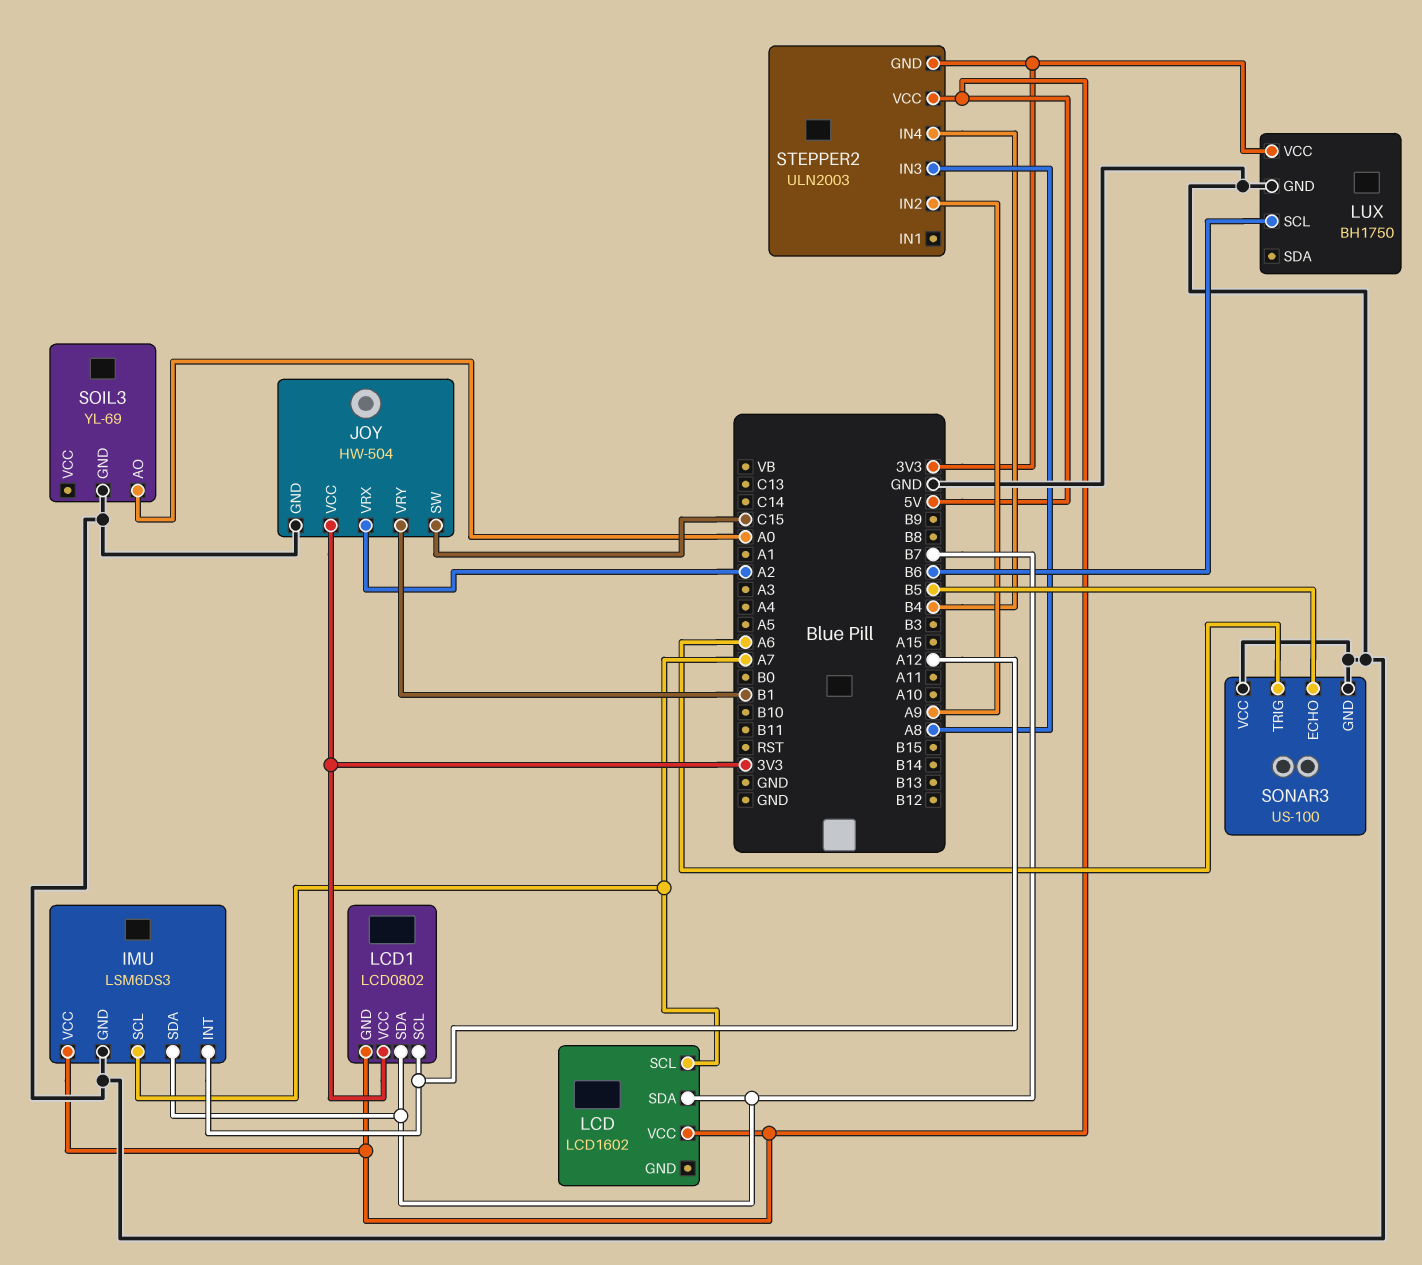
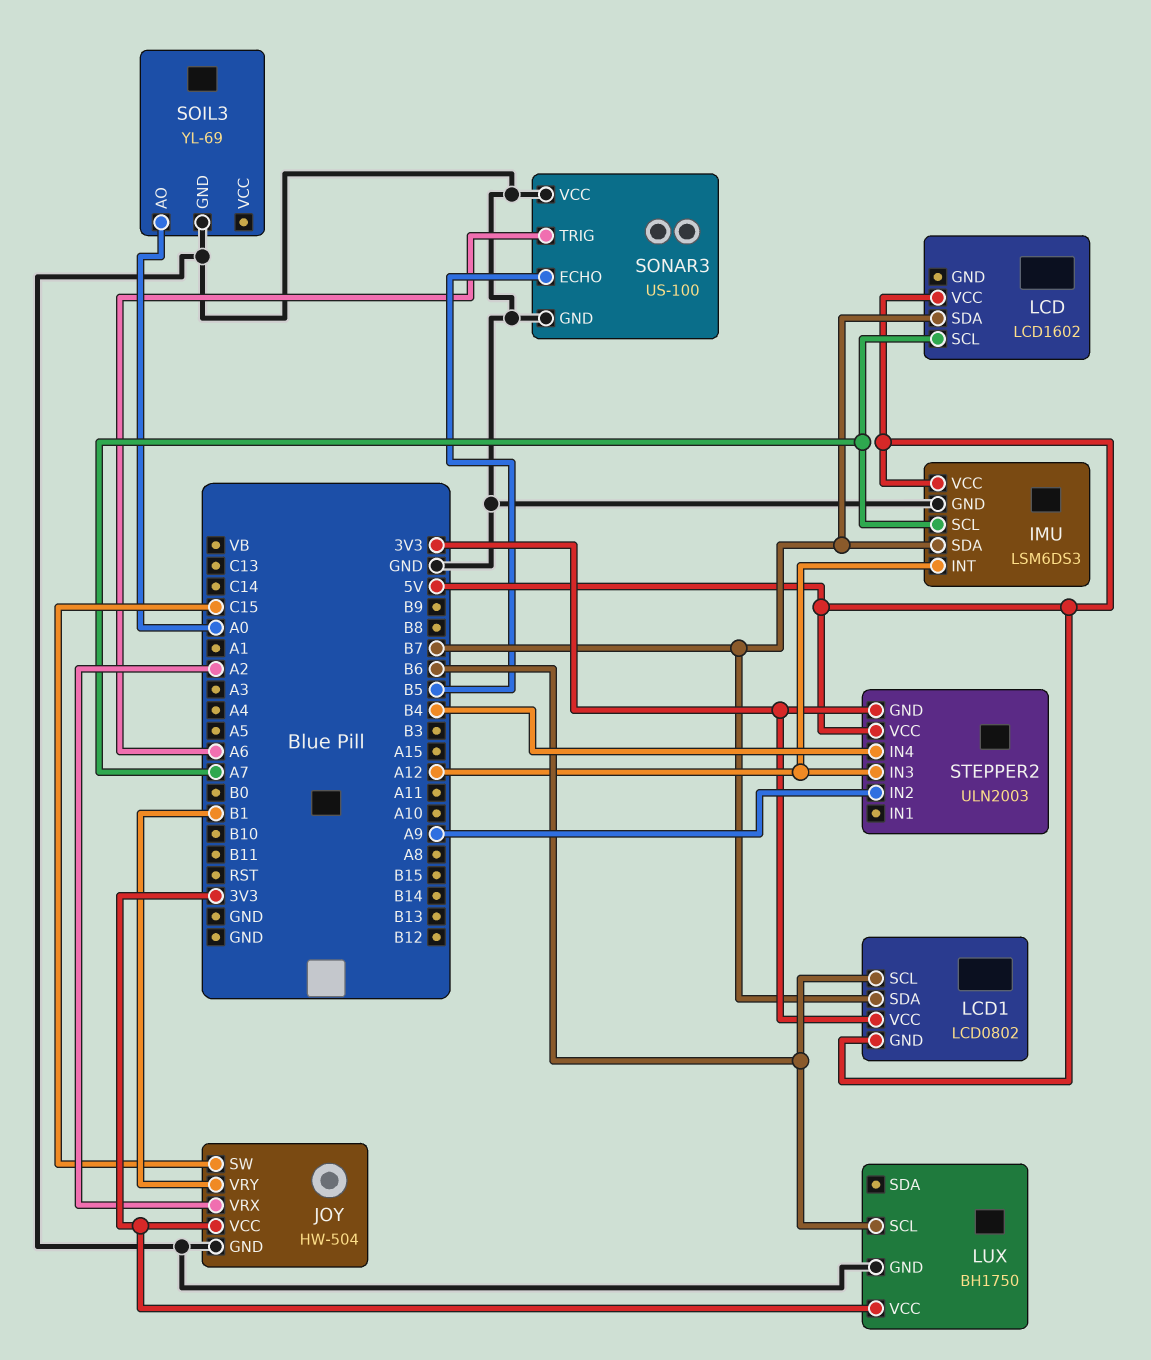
LCD1 pin SCL: A12 -> B6
STEPPER2 pin IN3: A8 -> A12

